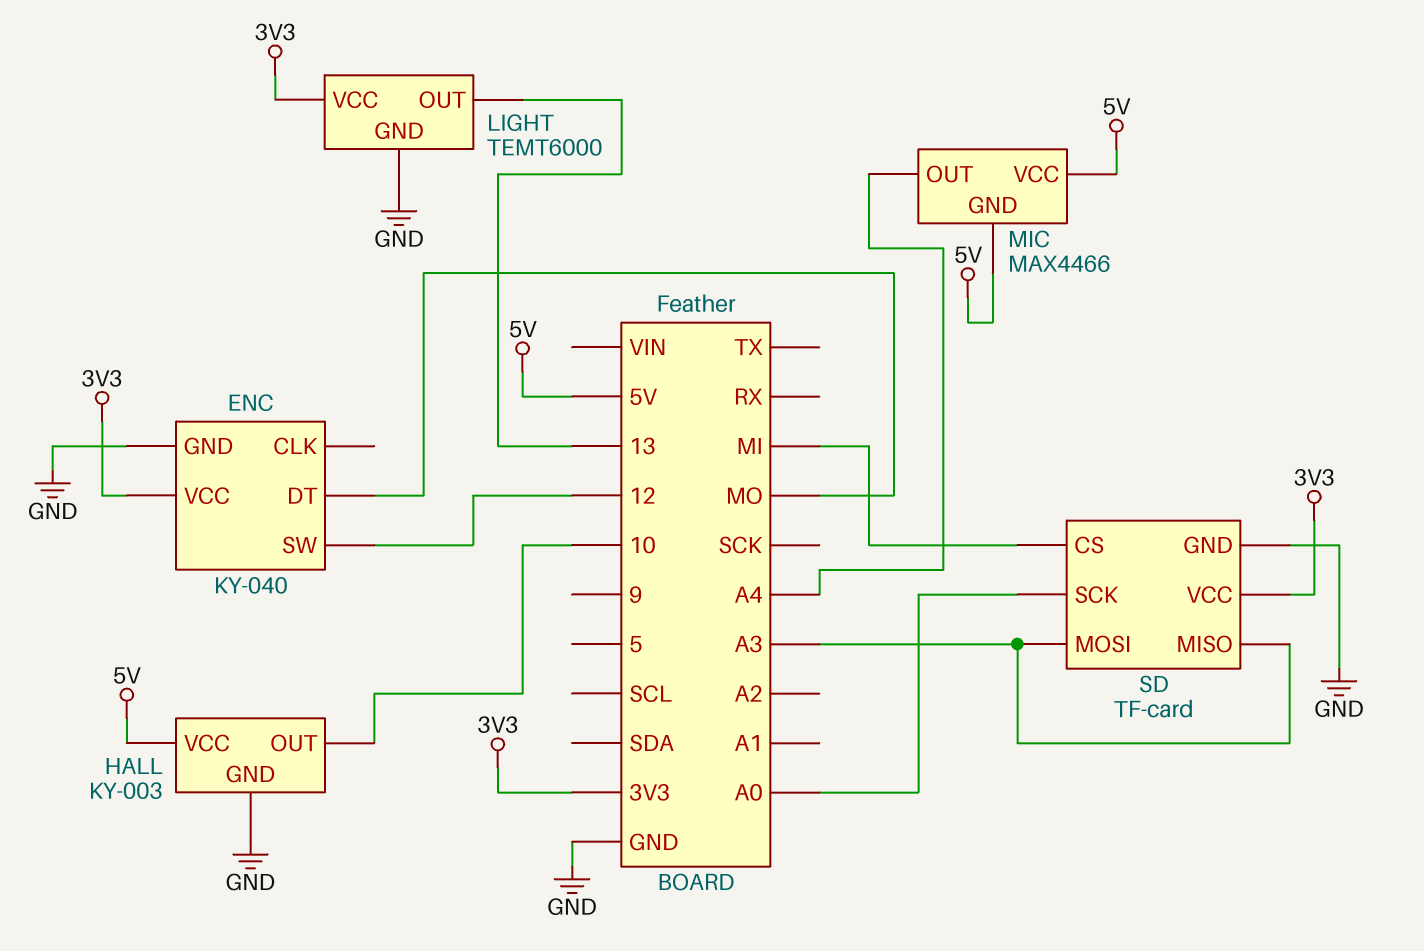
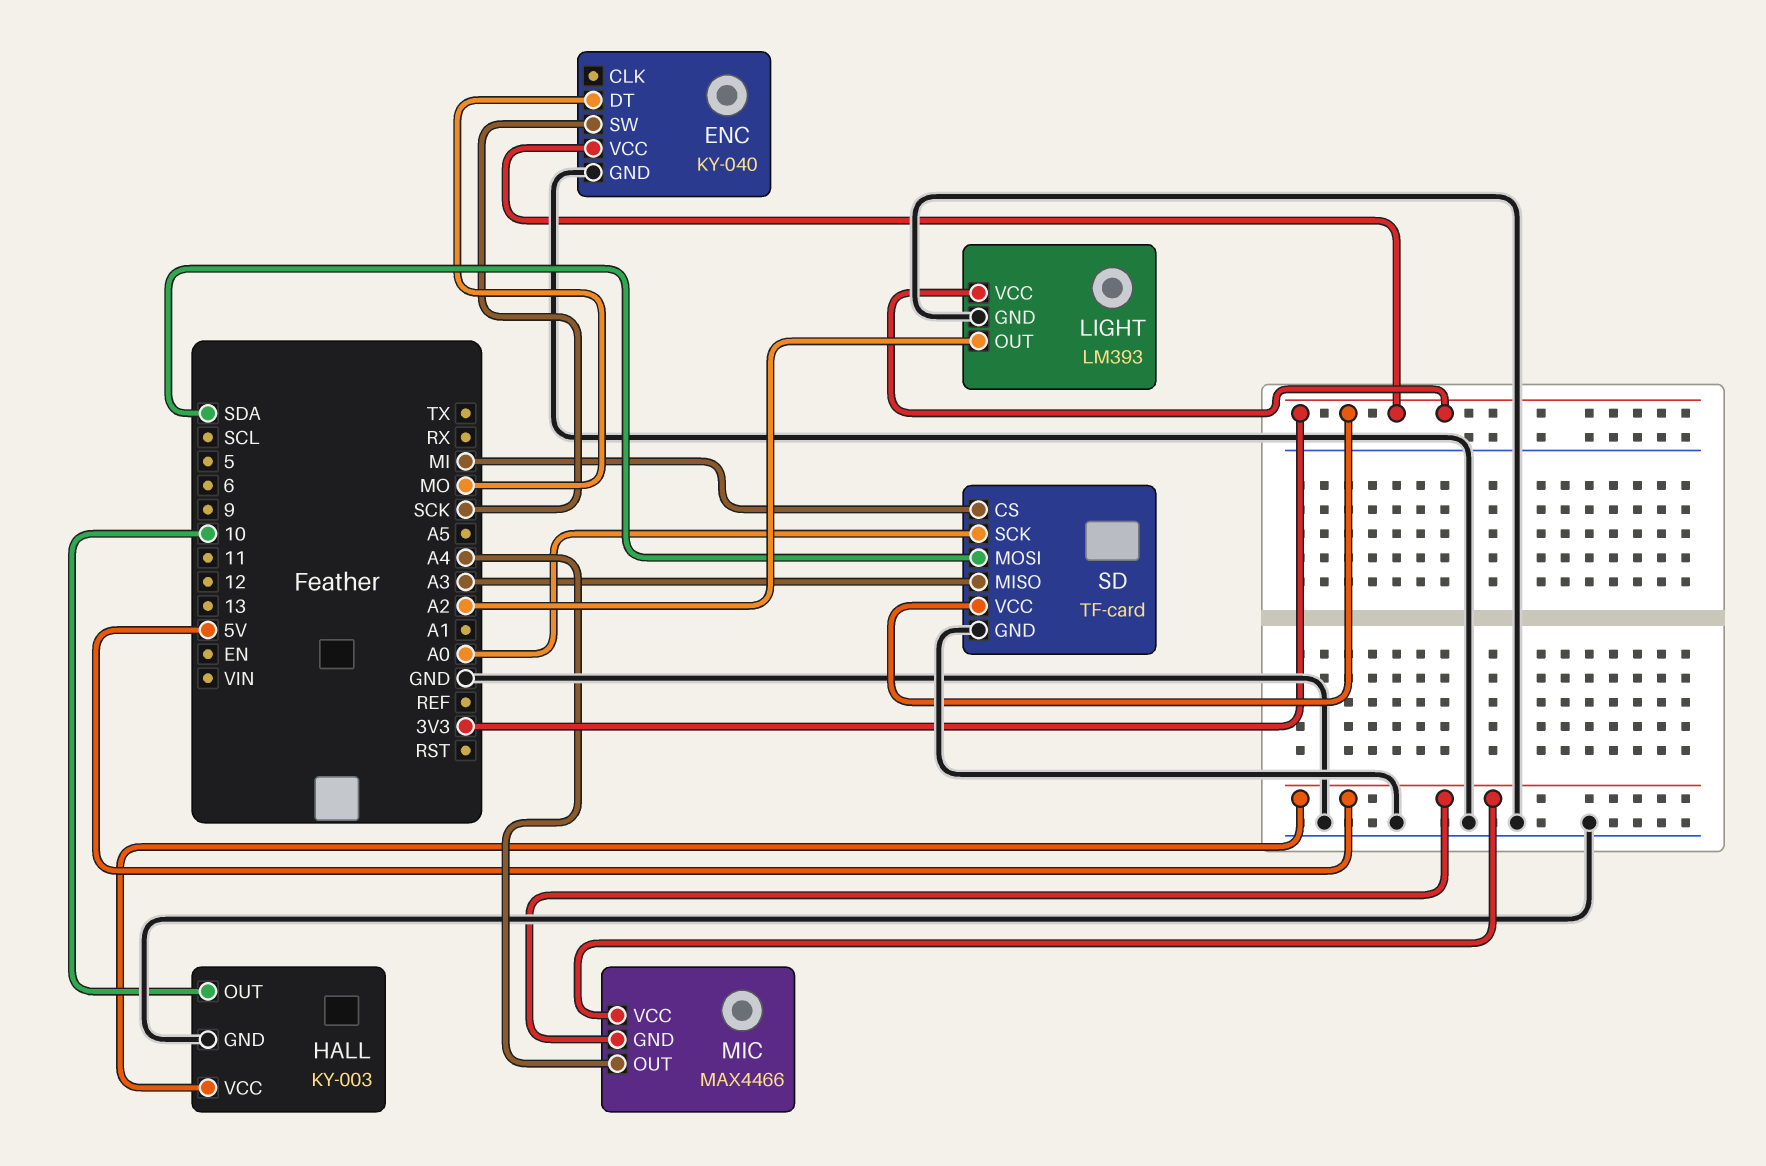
ENC pin SW: 12 -> SCK
LIGHT: TEMT6000 -> LM393
LIGHT pin OUT: 13 -> A2
SD pin MOSI: A3 -> SDA

